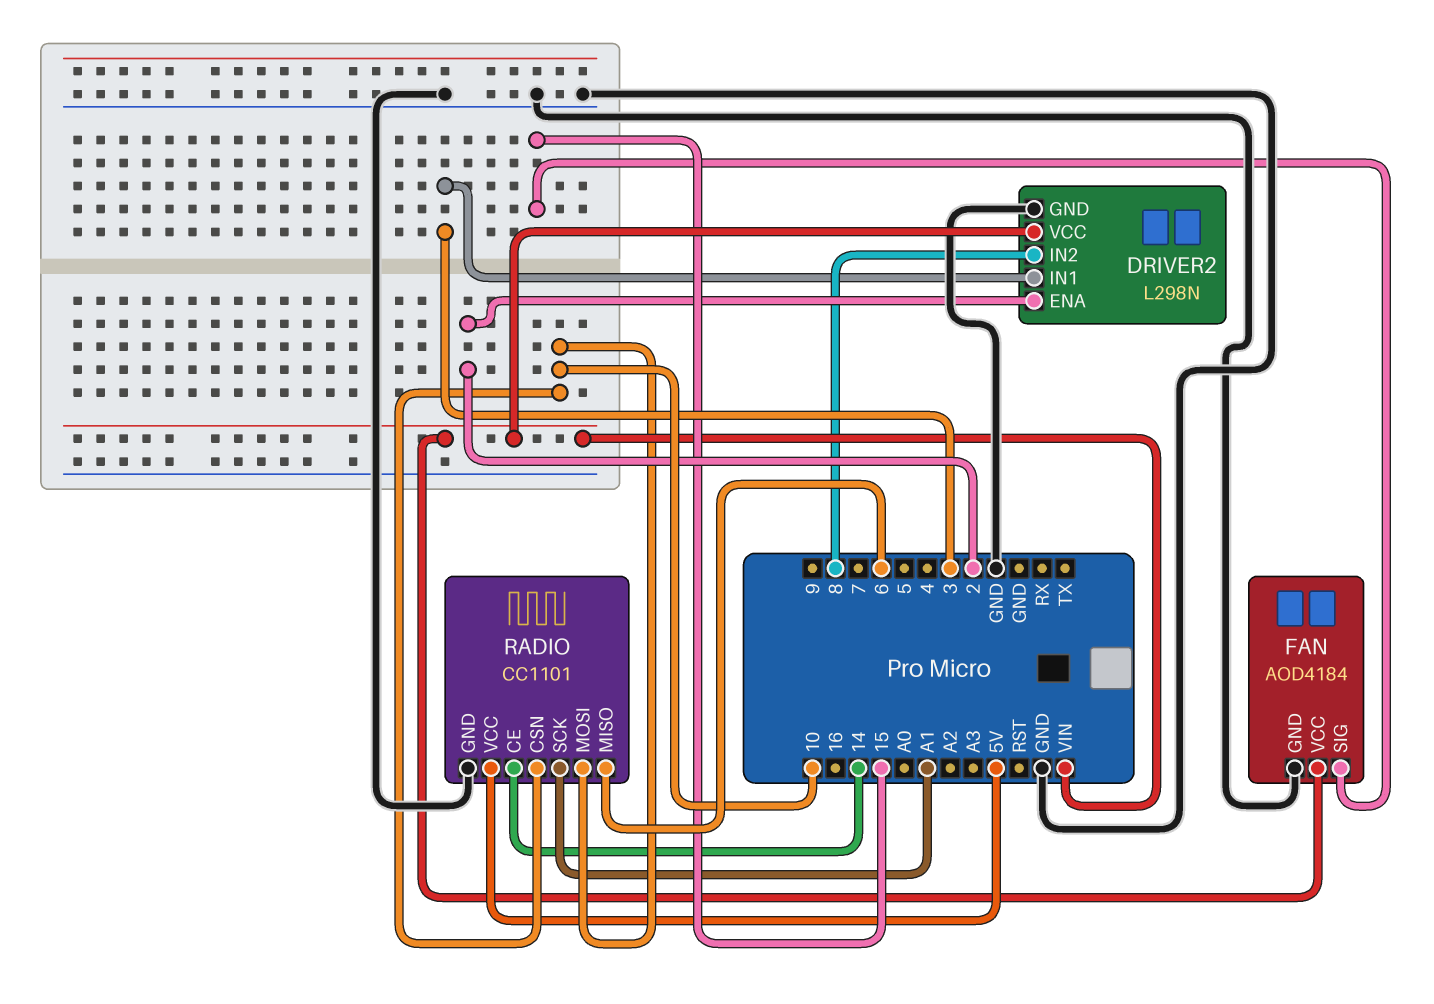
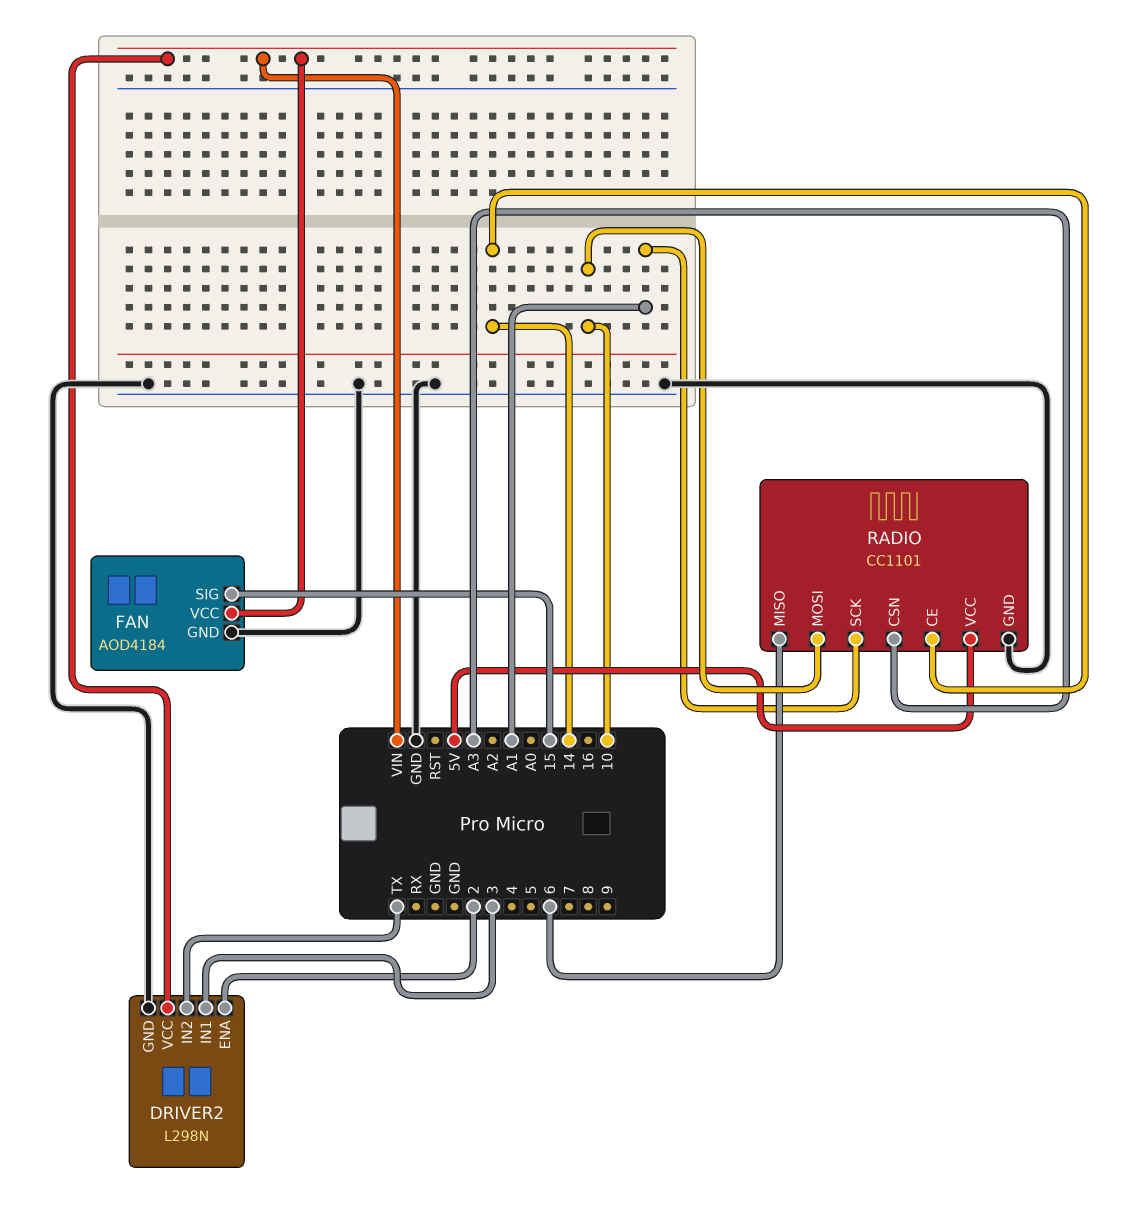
DRIVER2 pin IN2: 8 -> TX
RADIO pin CSN: 10 -> A3

